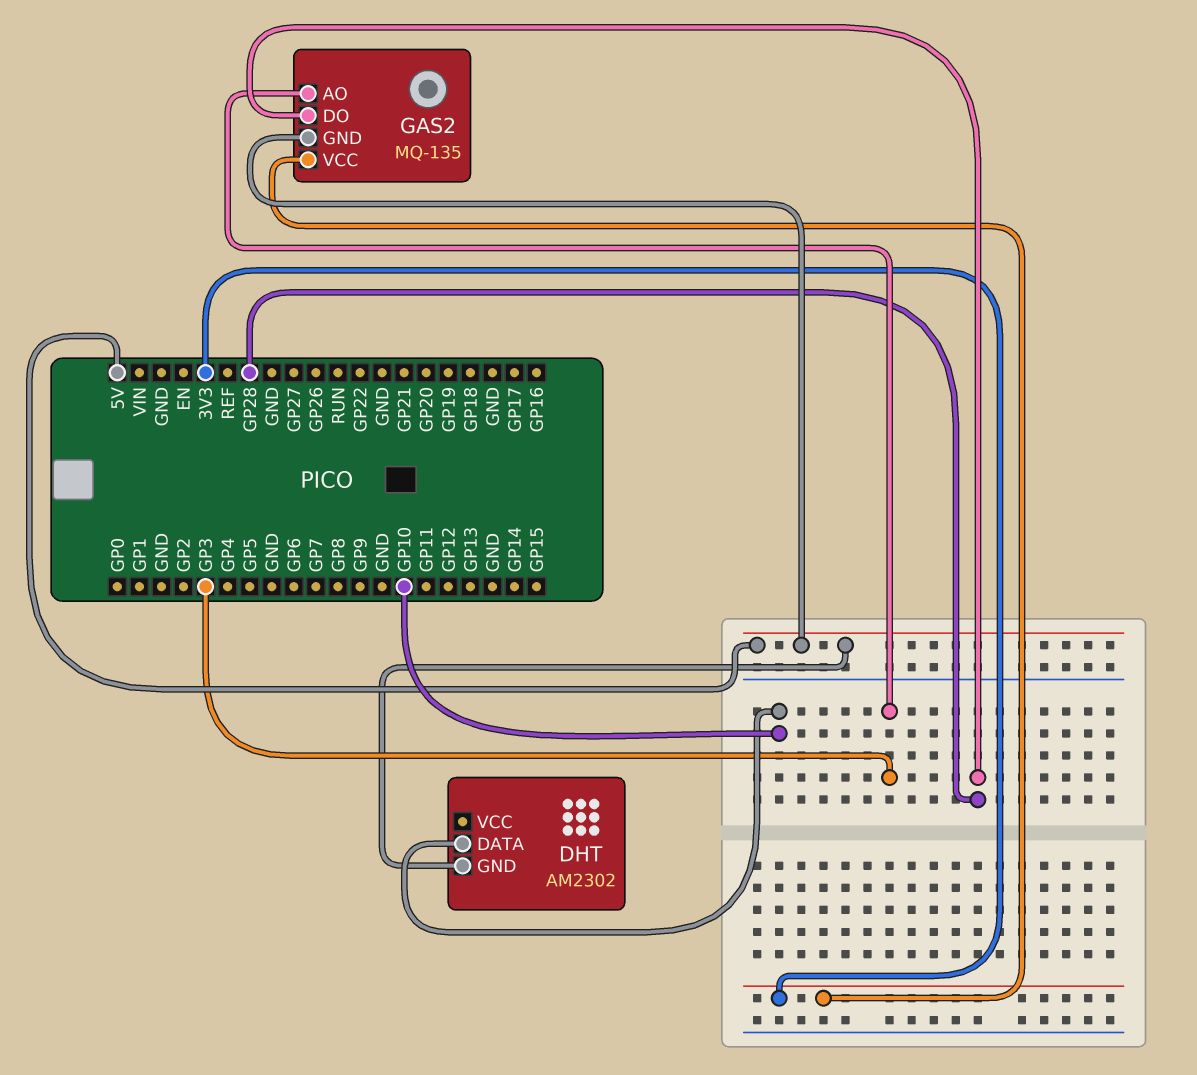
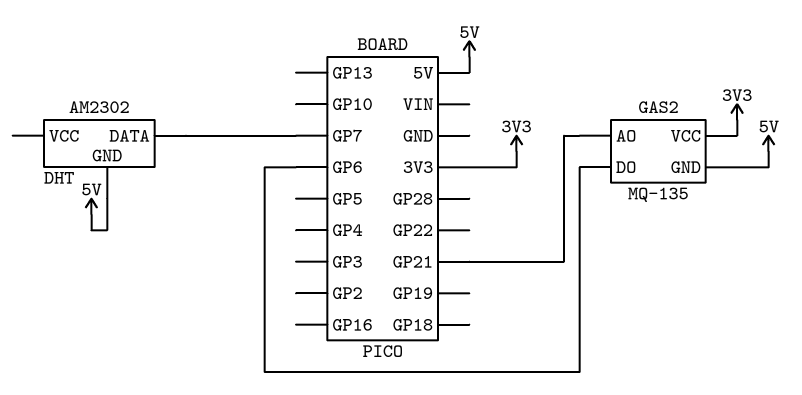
DHT pin DATA: GP10 -> GP7
GAS2 pin AO: GP3 -> GP21
GAS2 pin DO: GP28 -> GP6

